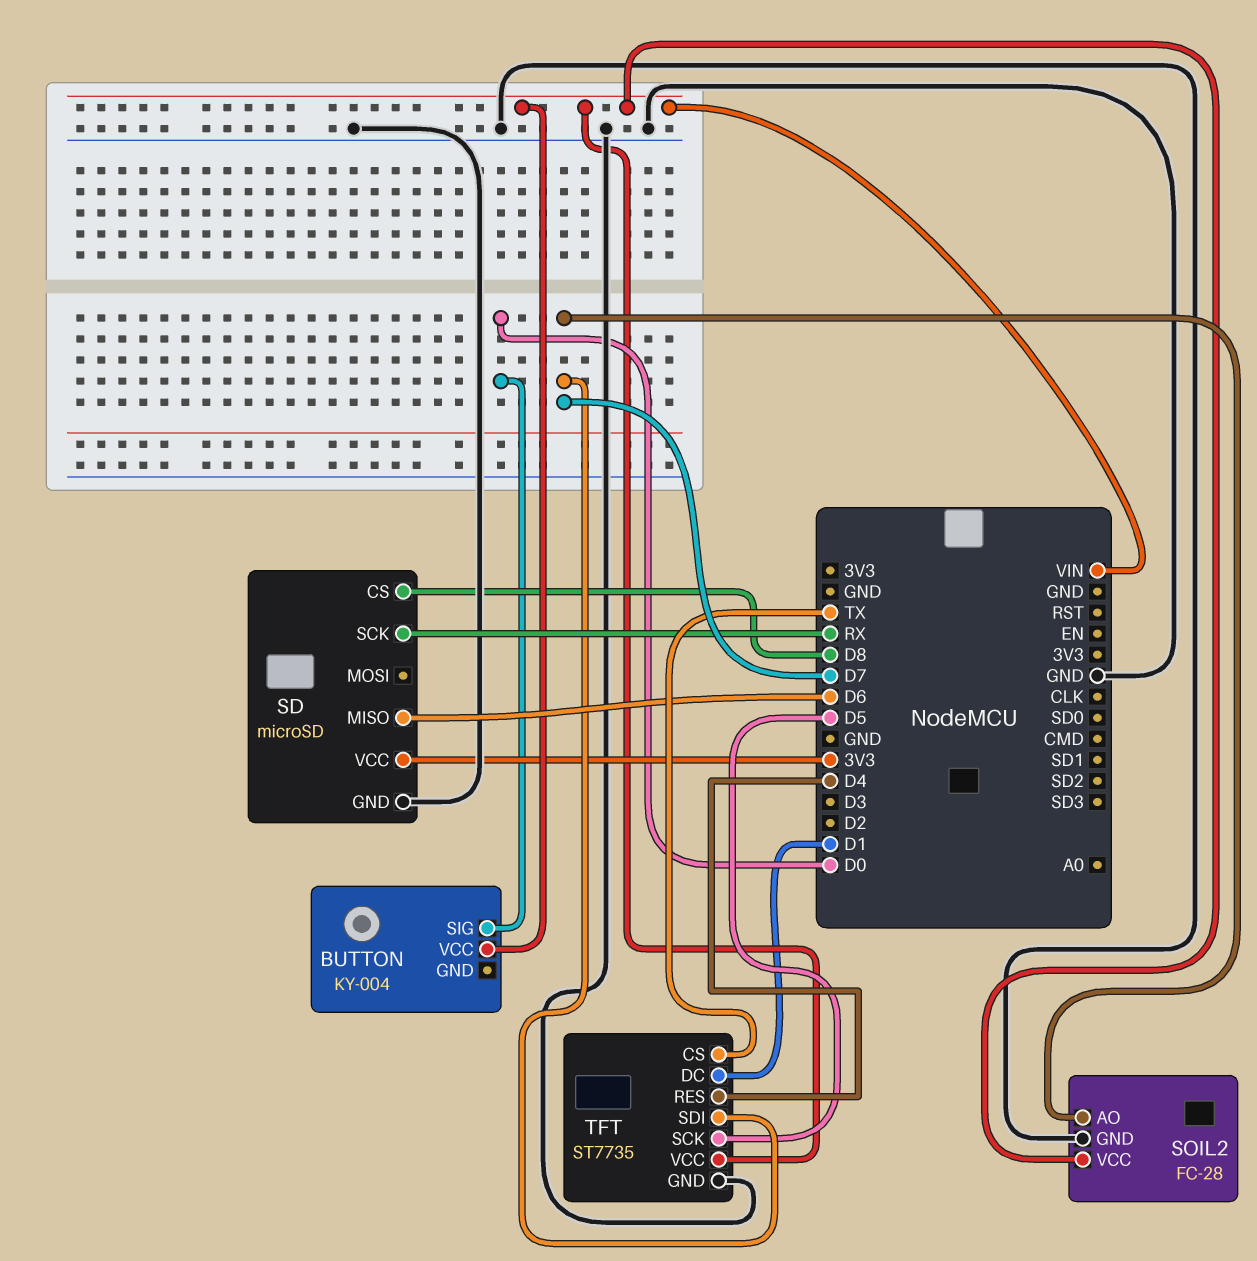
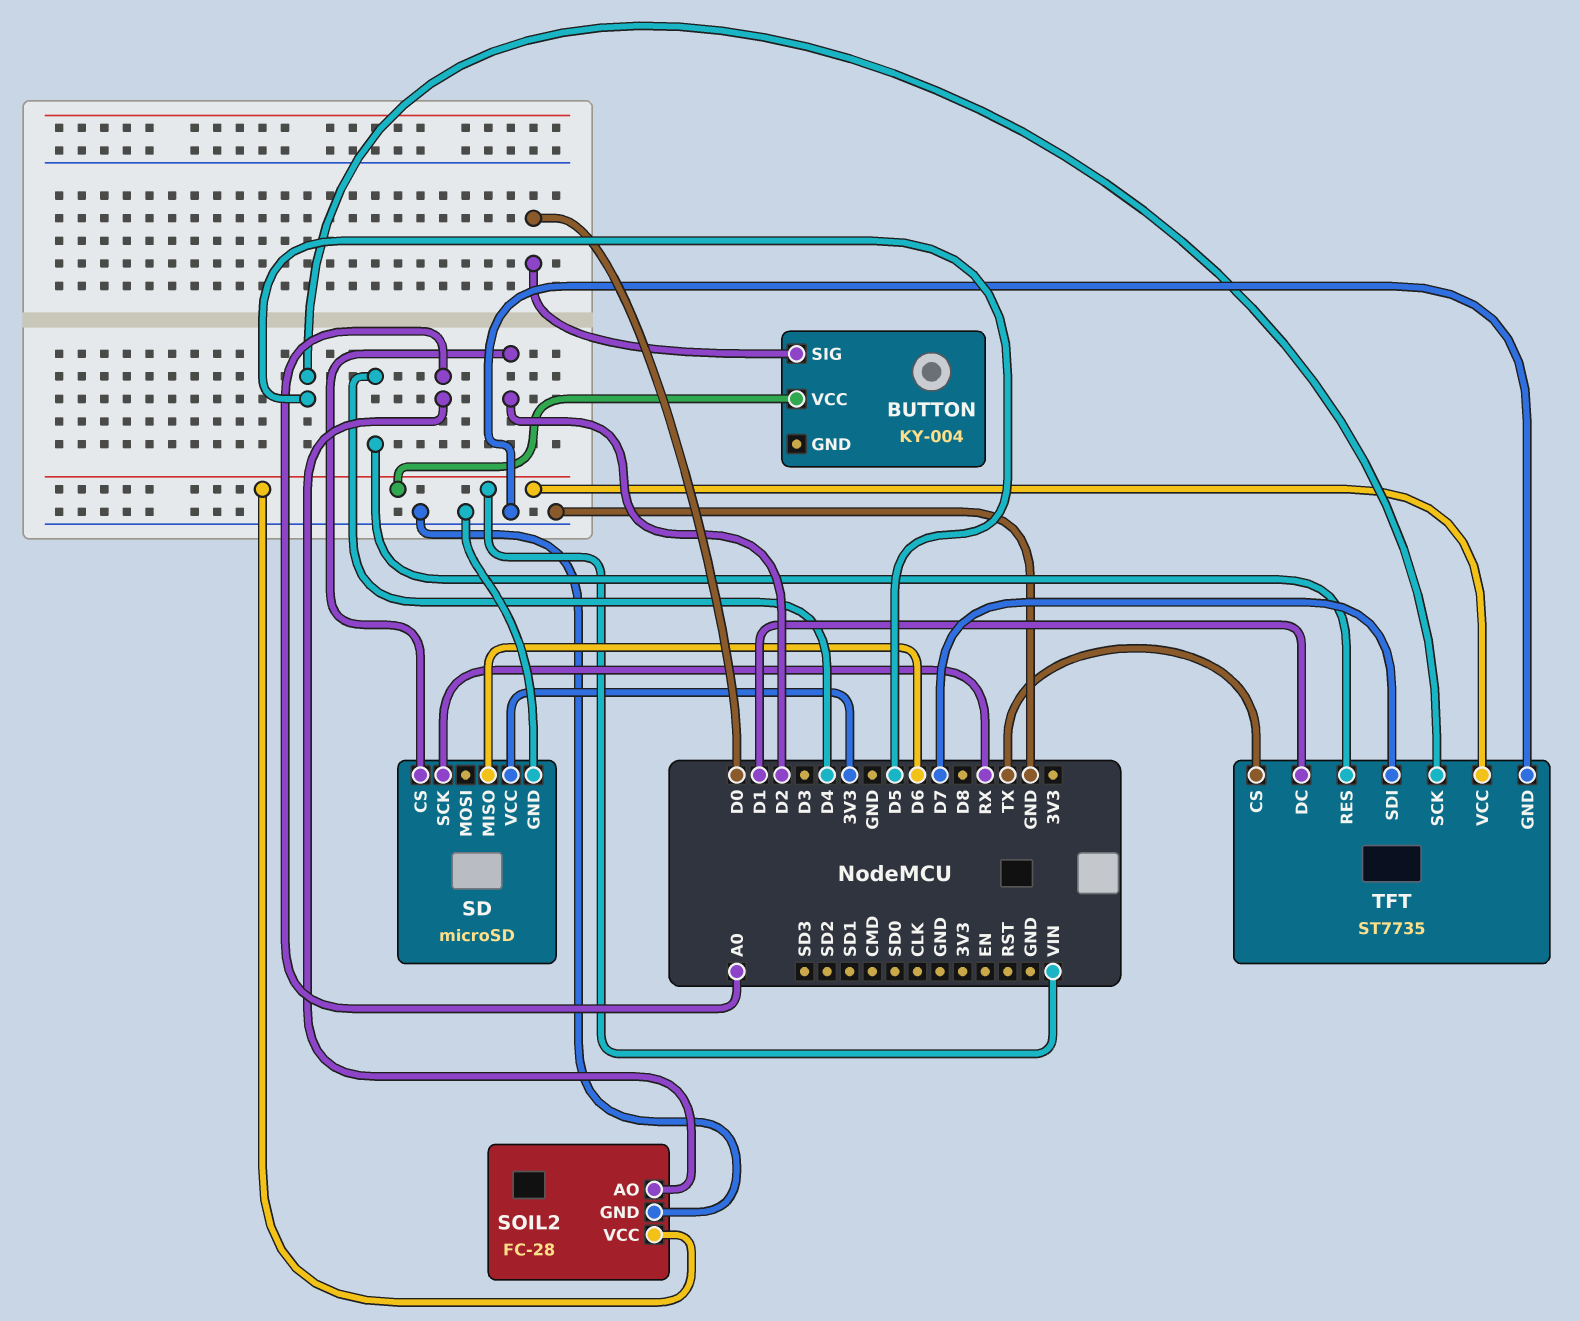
SD pin CS: D8 -> D2
SOIL2 pin AO: D7 -> A0

